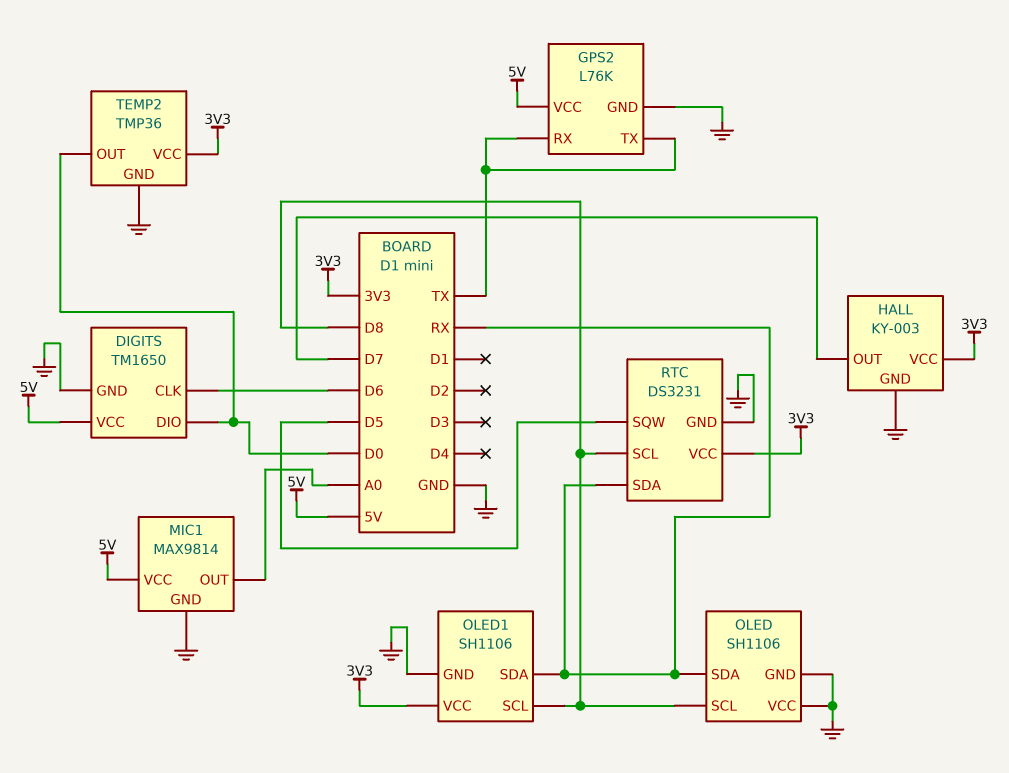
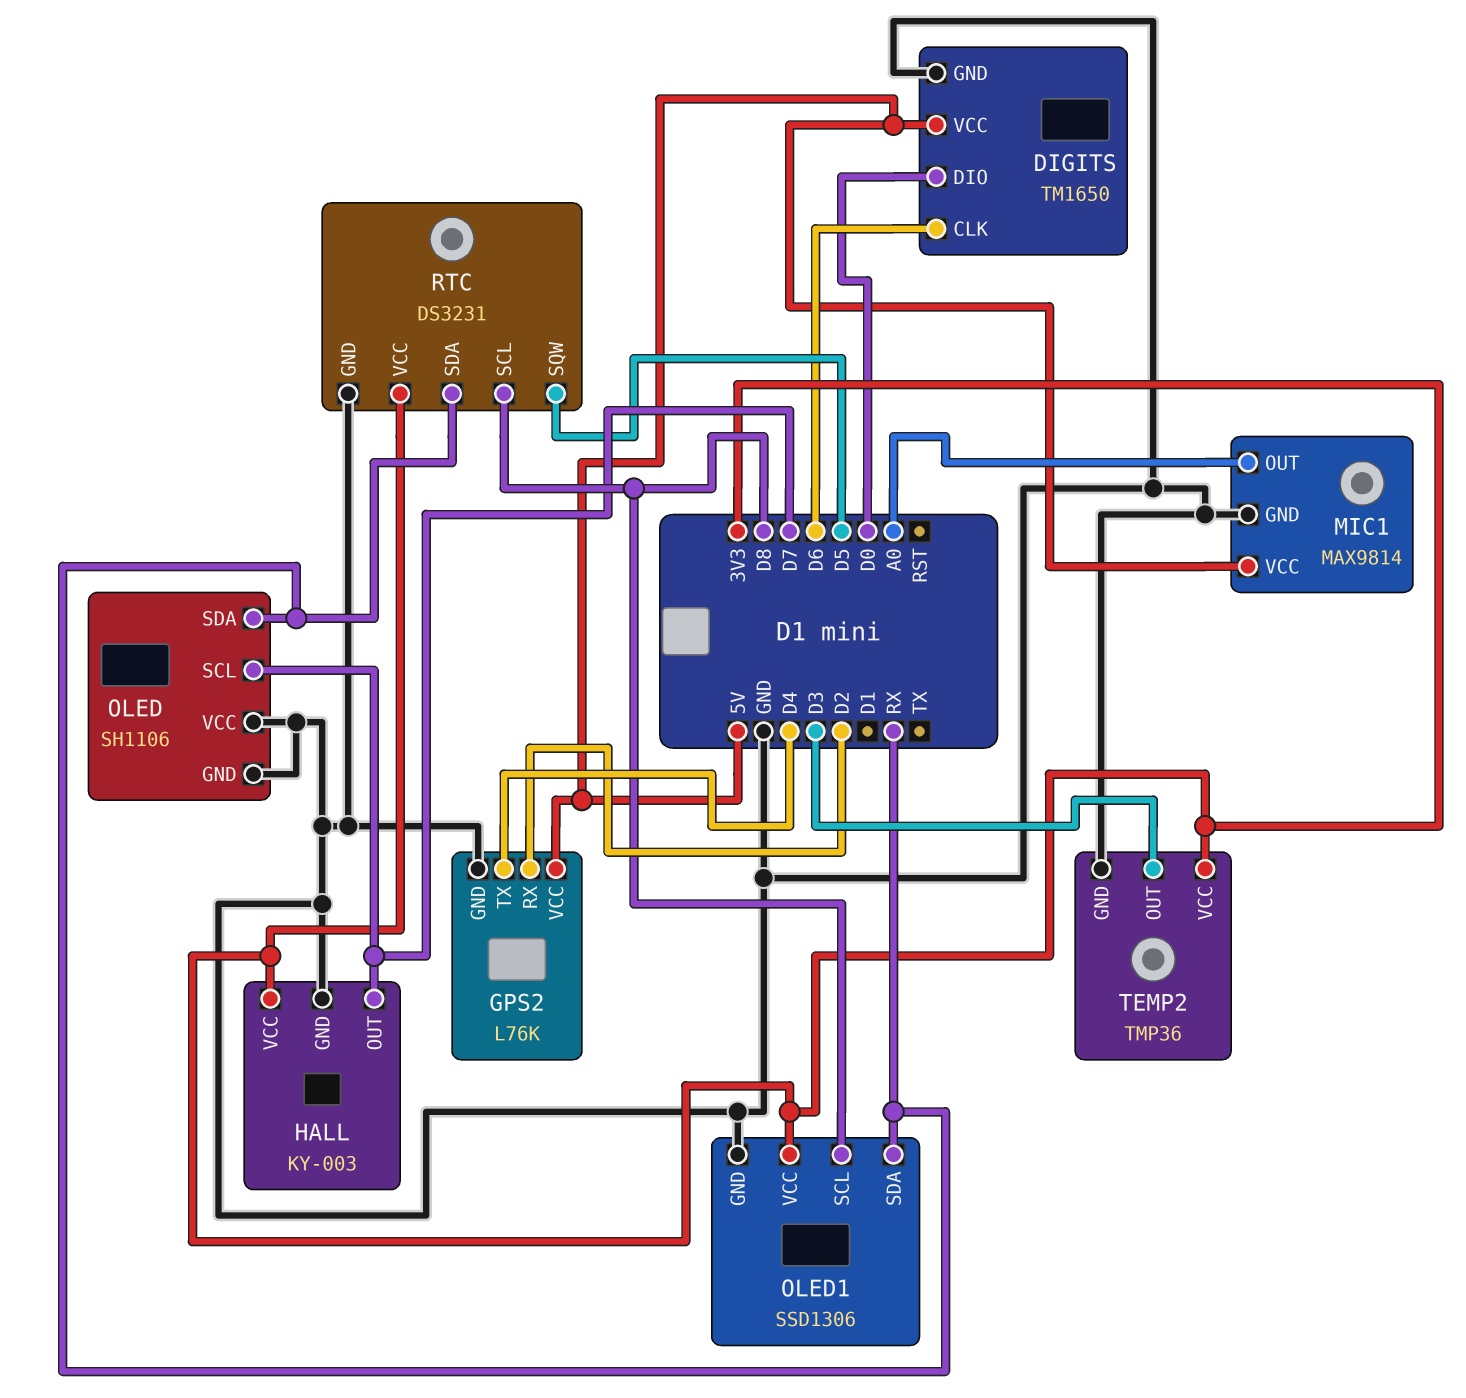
GPS2 pin RX: TX -> D2
GPS2 pin TX: TX -> D4
OLED pin SCL: D8 -> D7
OLED1: SH1106 -> SSD1306
TEMP2 pin OUT: D0 -> D3

